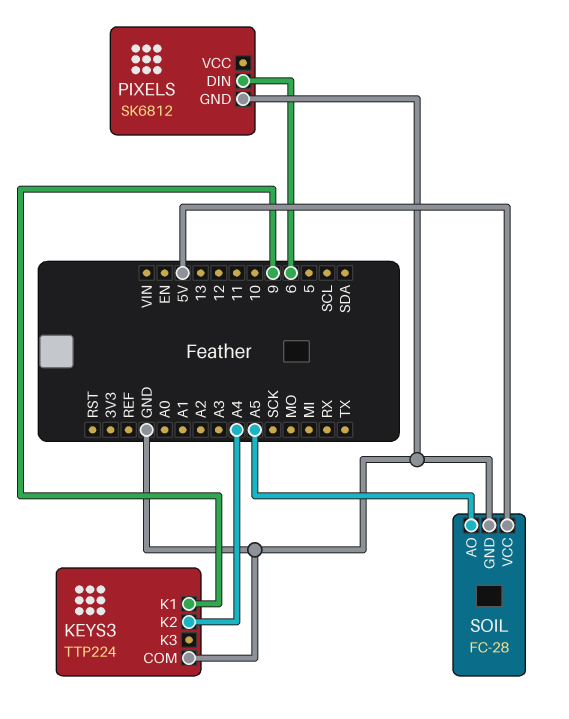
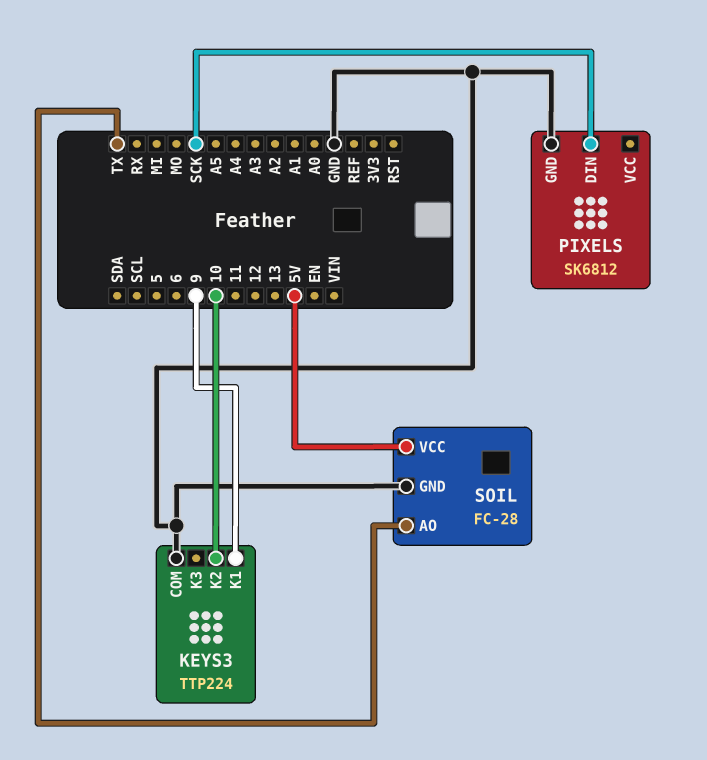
KEYS3 pin K2: A4 -> 10
PIXELS pin DIN: 6 -> SCK
SOIL pin AO: A5 -> TX

